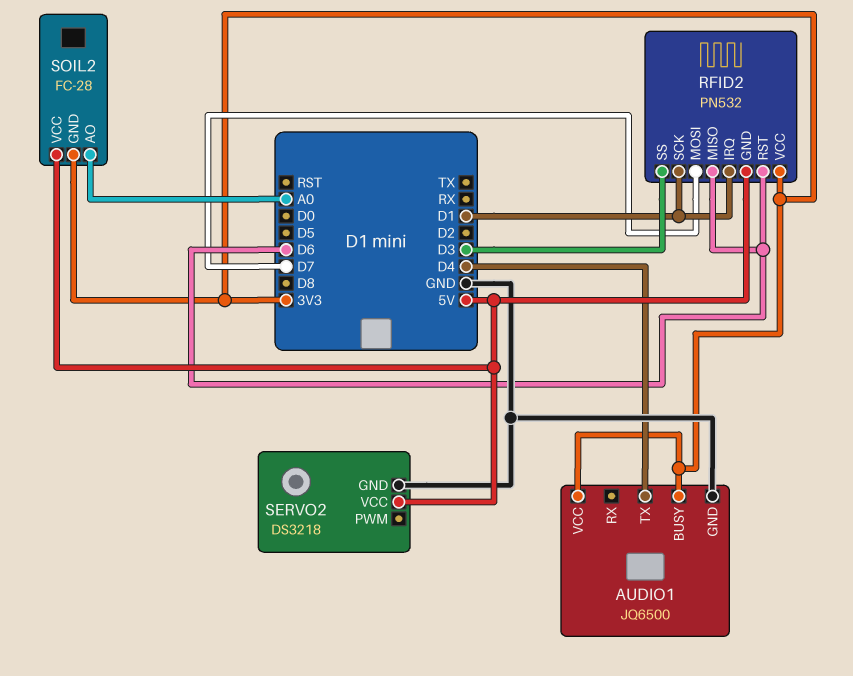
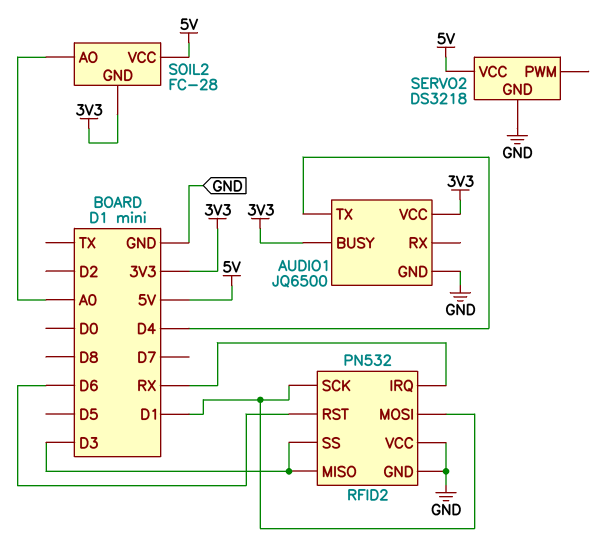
RFID2 pin GND: 5V -> GND
RFID2 pin IRQ: D1 -> RX
RFID2 pin MISO: D6 -> D3
RFID2 pin MOSI: D7 -> D1
RFID2 pin VCC: 3V3 -> GND

